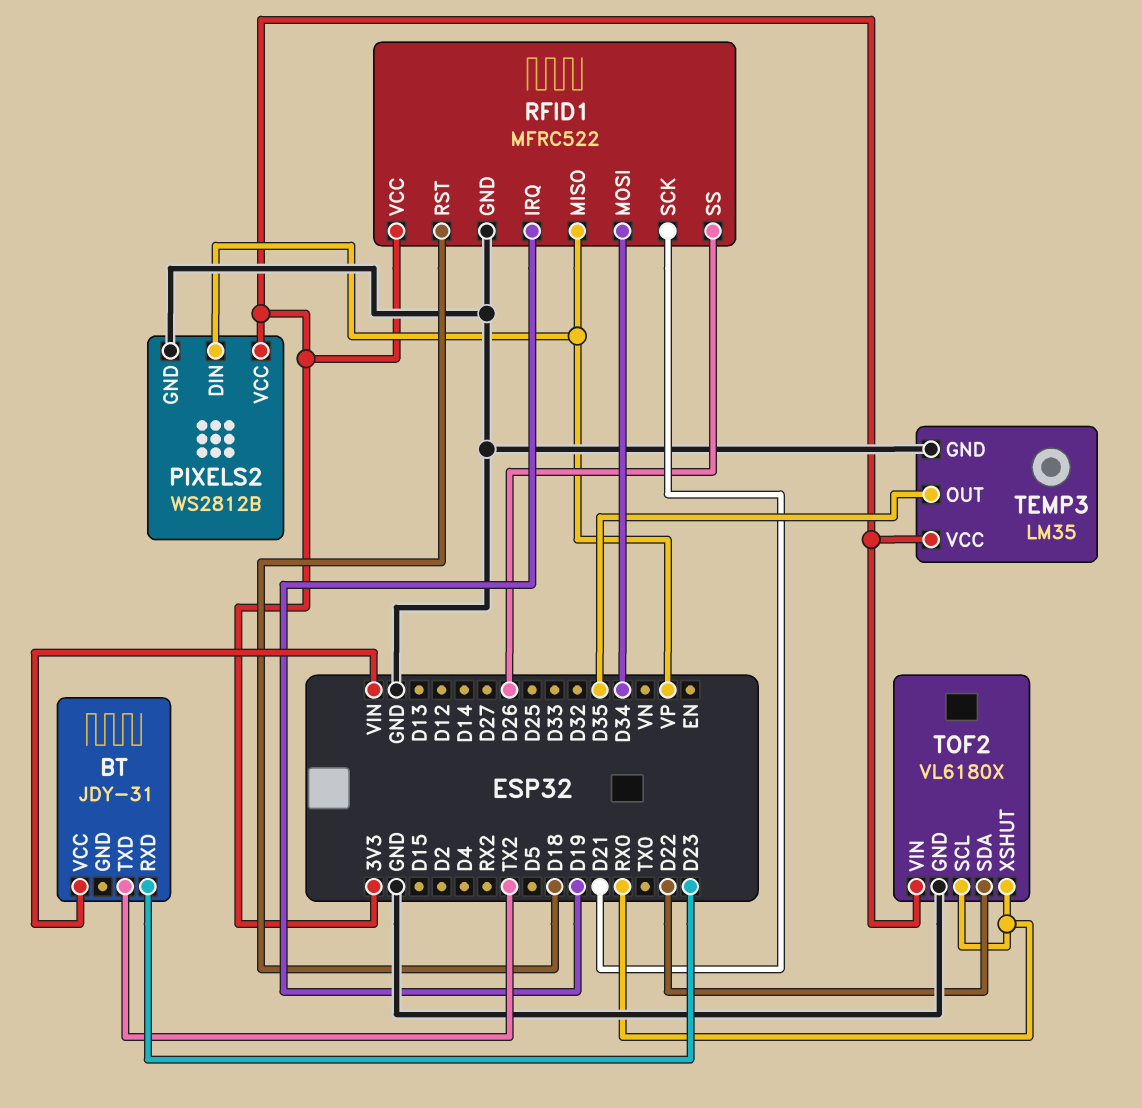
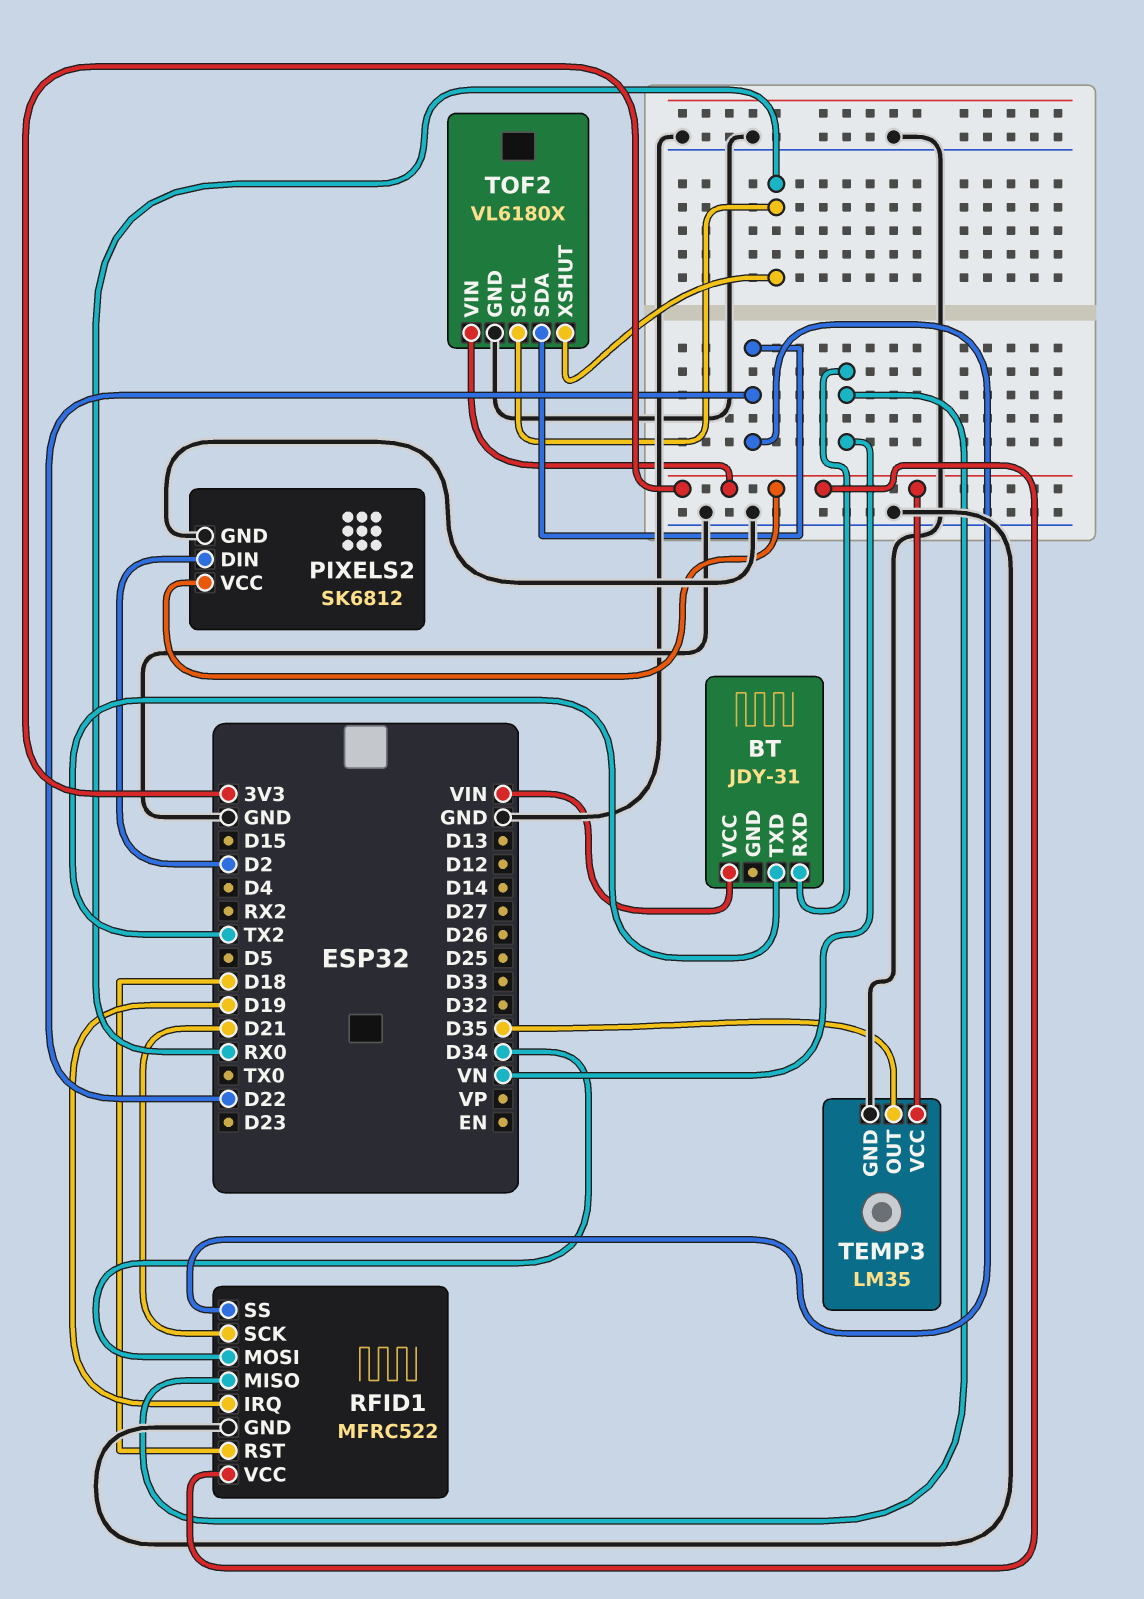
BT pin RXD: D23 -> VN
PIXELS2: WS2812B -> SK6812
PIXELS2 pin DIN: VP -> D2
RFID1 pin MISO: VP -> VN
RFID1 pin SS: D26 -> D22

